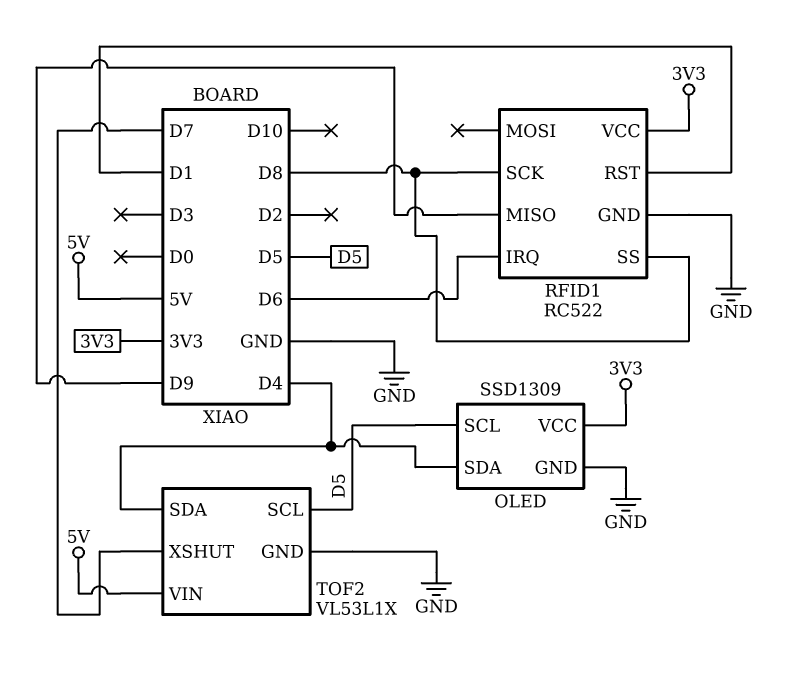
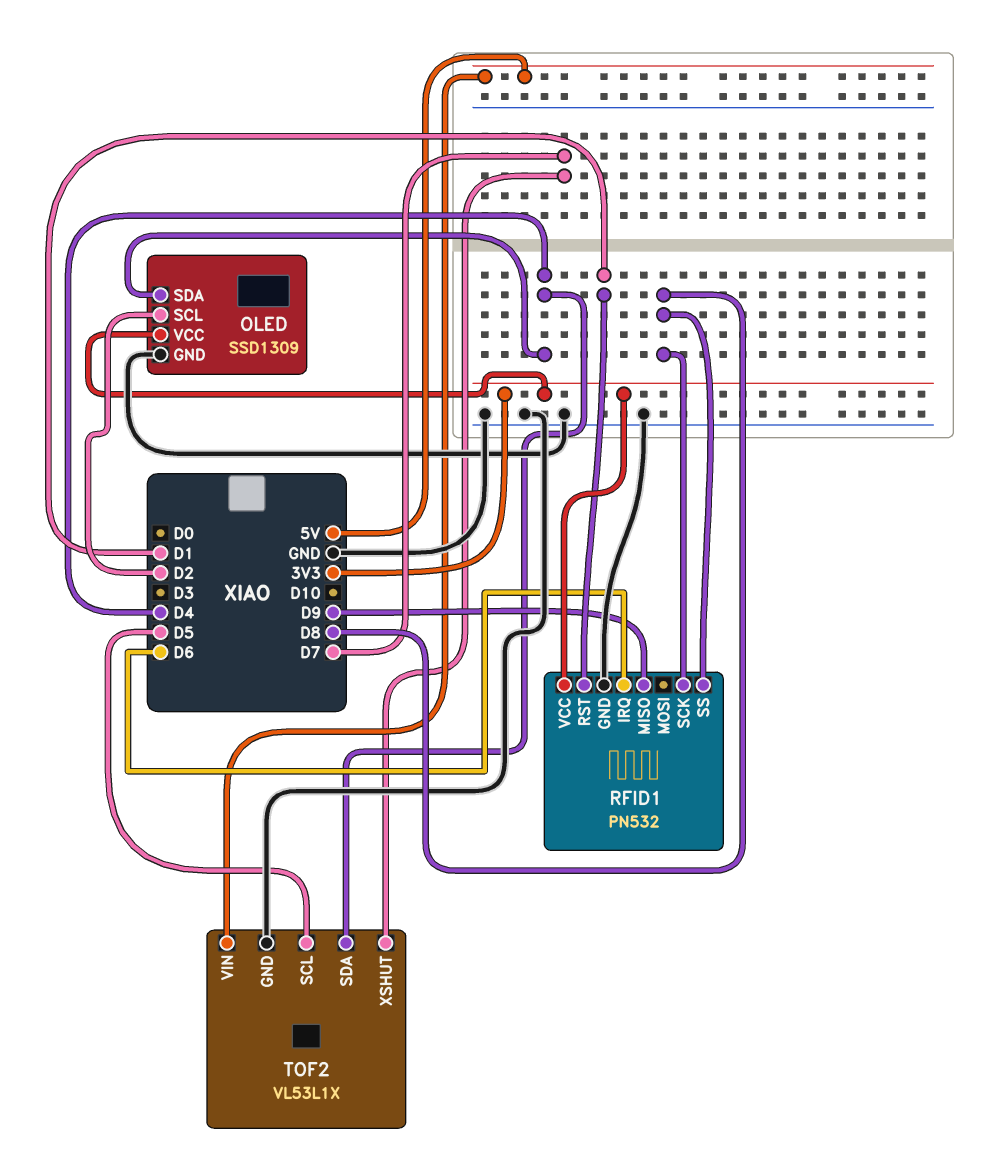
OLED pin SCL: D5 -> D2
RFID1: RC522 -> PN532

